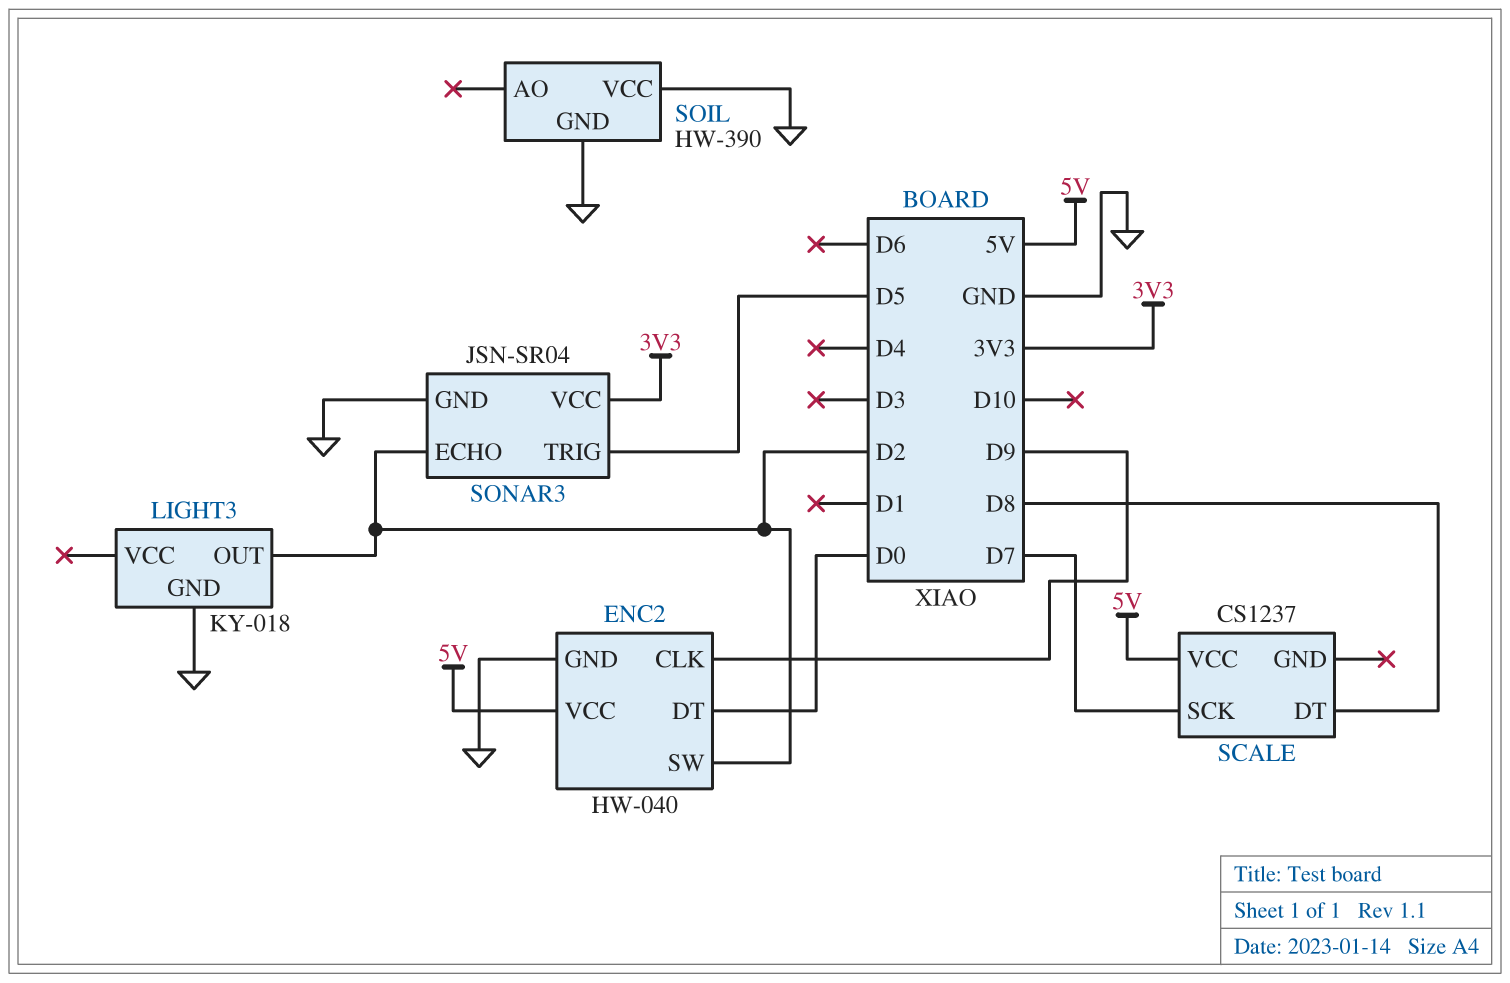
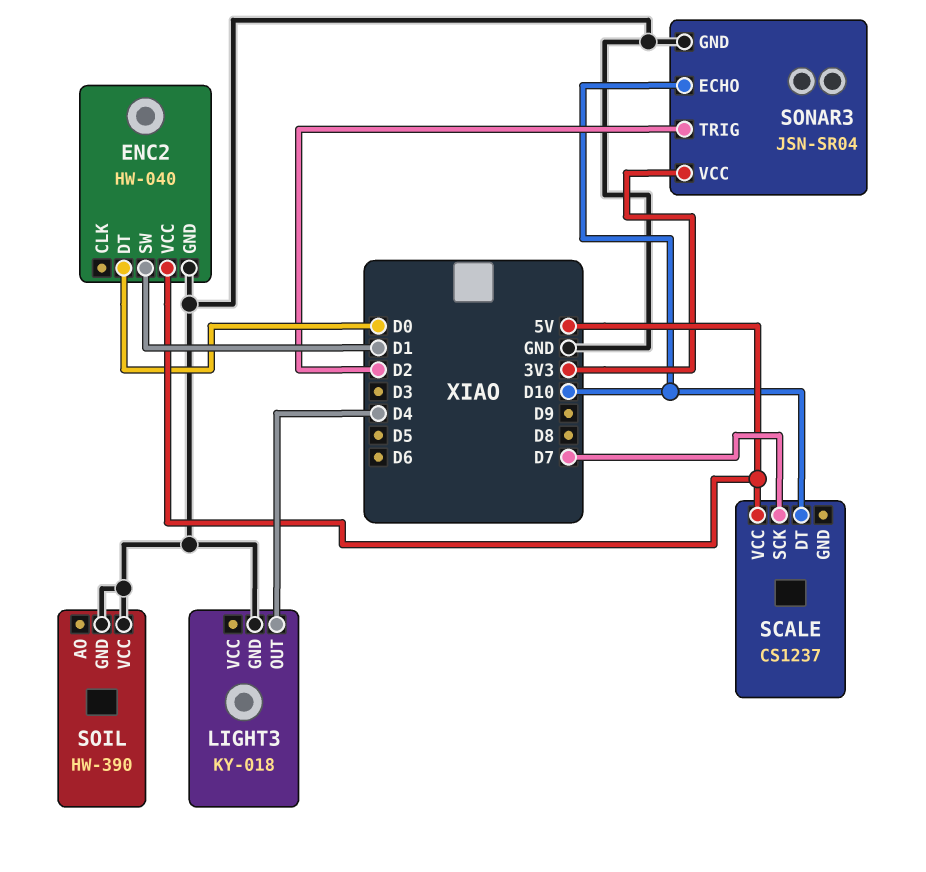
ENC2 pin CLK: D9 -> none
ENC2 pin SW: D2 -> D1
LIGHT3 pin OUT: D2 -> D4
SCALE pin DT: D8 -> D10
SONAR3 pin ECHO: D2 -> D10
SONAR3 pin TRIG: D5 -> D2

